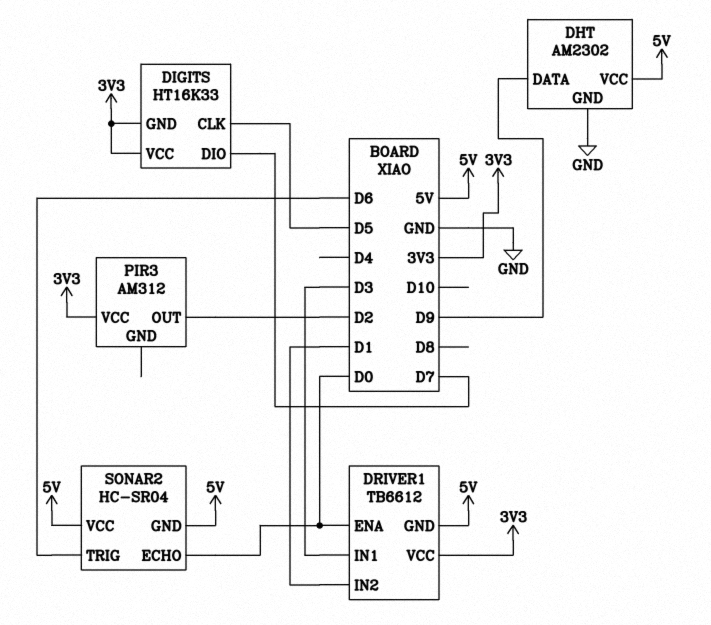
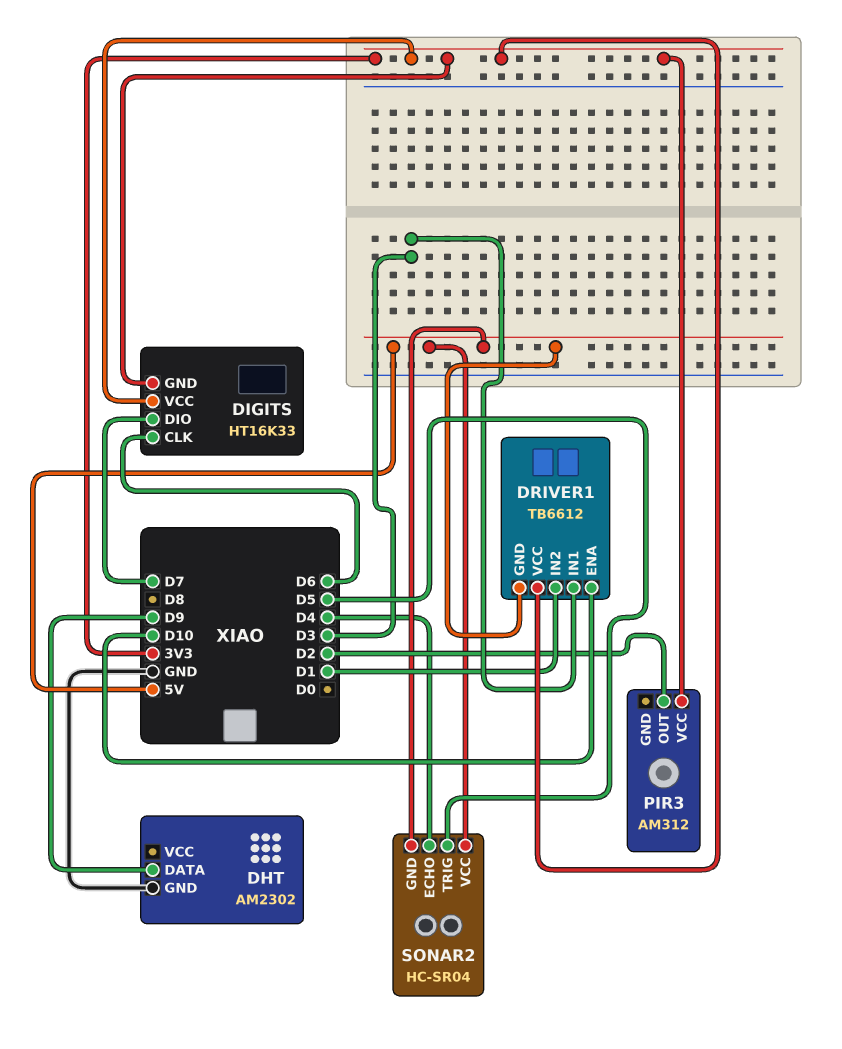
DHT pin VCC: 5V -> none
DIGITS pin CLK: D5 -> D6
DRIVER1 pin ENA: D0 -> D10
SONAR2 pin ECHO: D0 -> D4
SONAR2 pin TRIG: D6 -> D5

